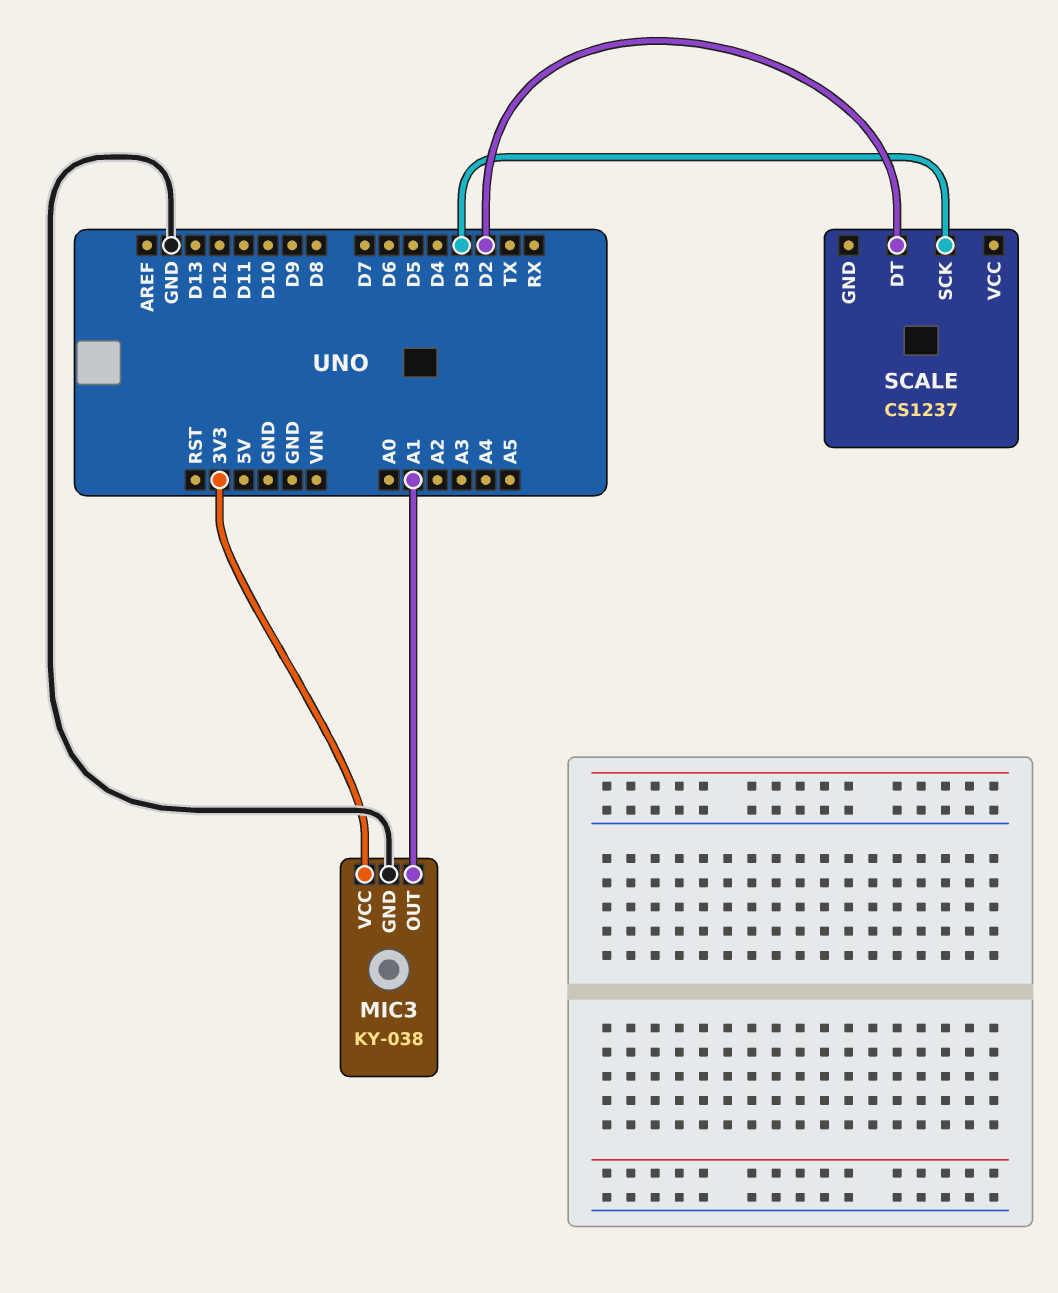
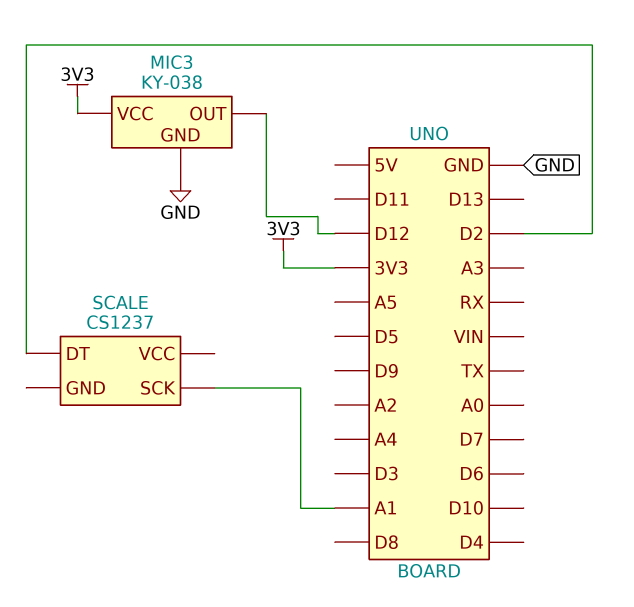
MIC3 pin OUT: A1 -> D12
SCALE pin SCK: D3 -> A1

